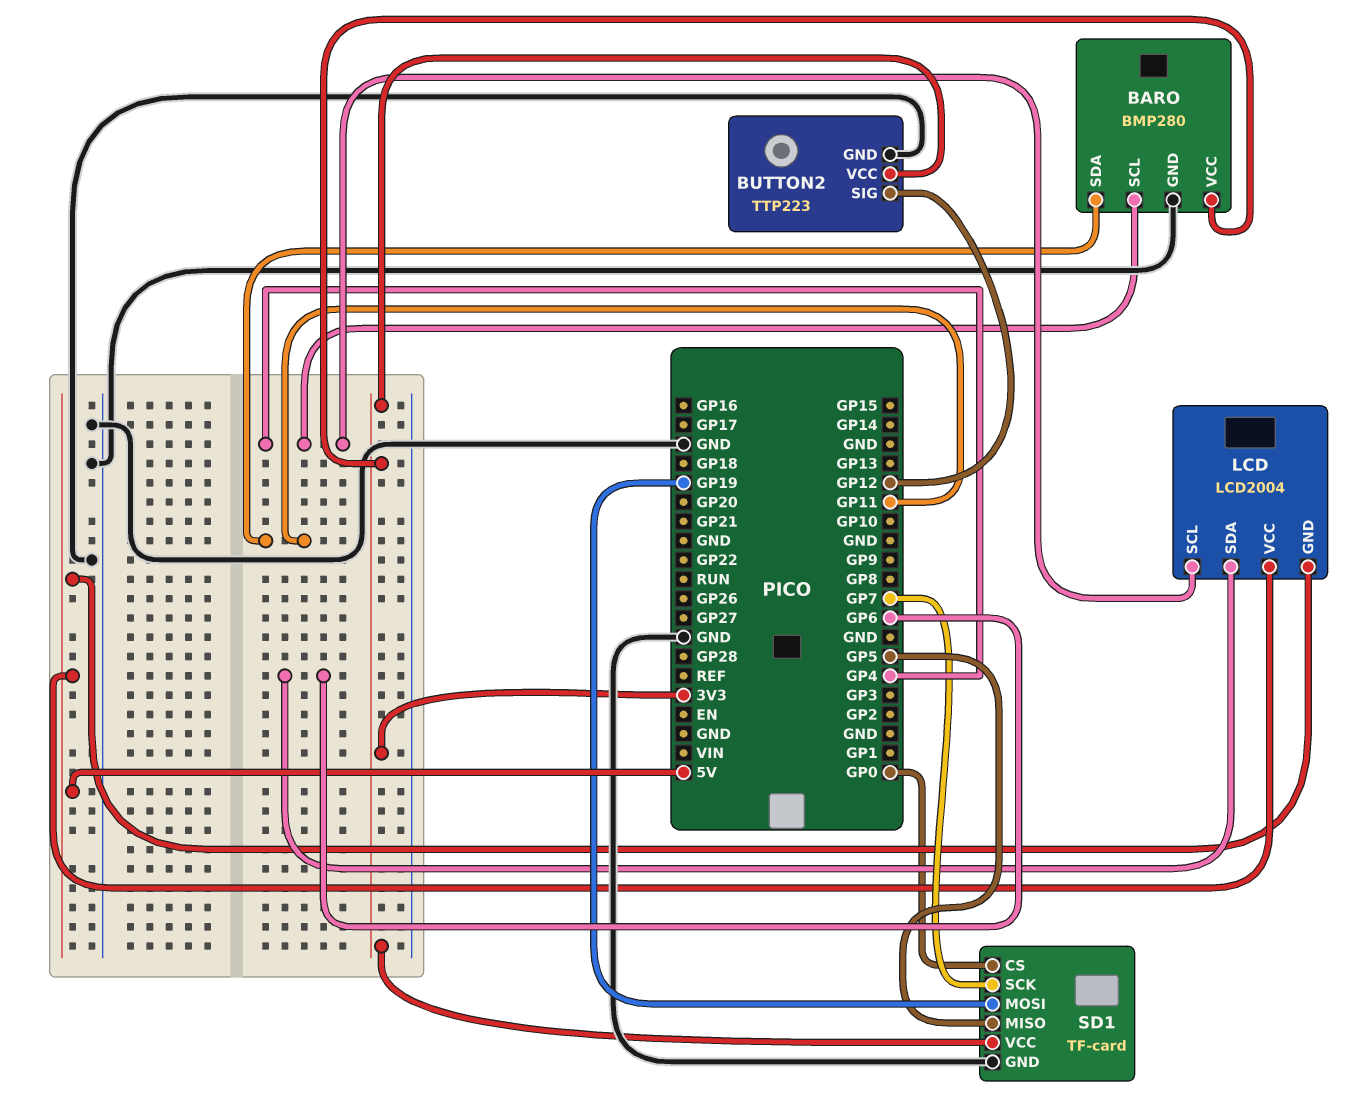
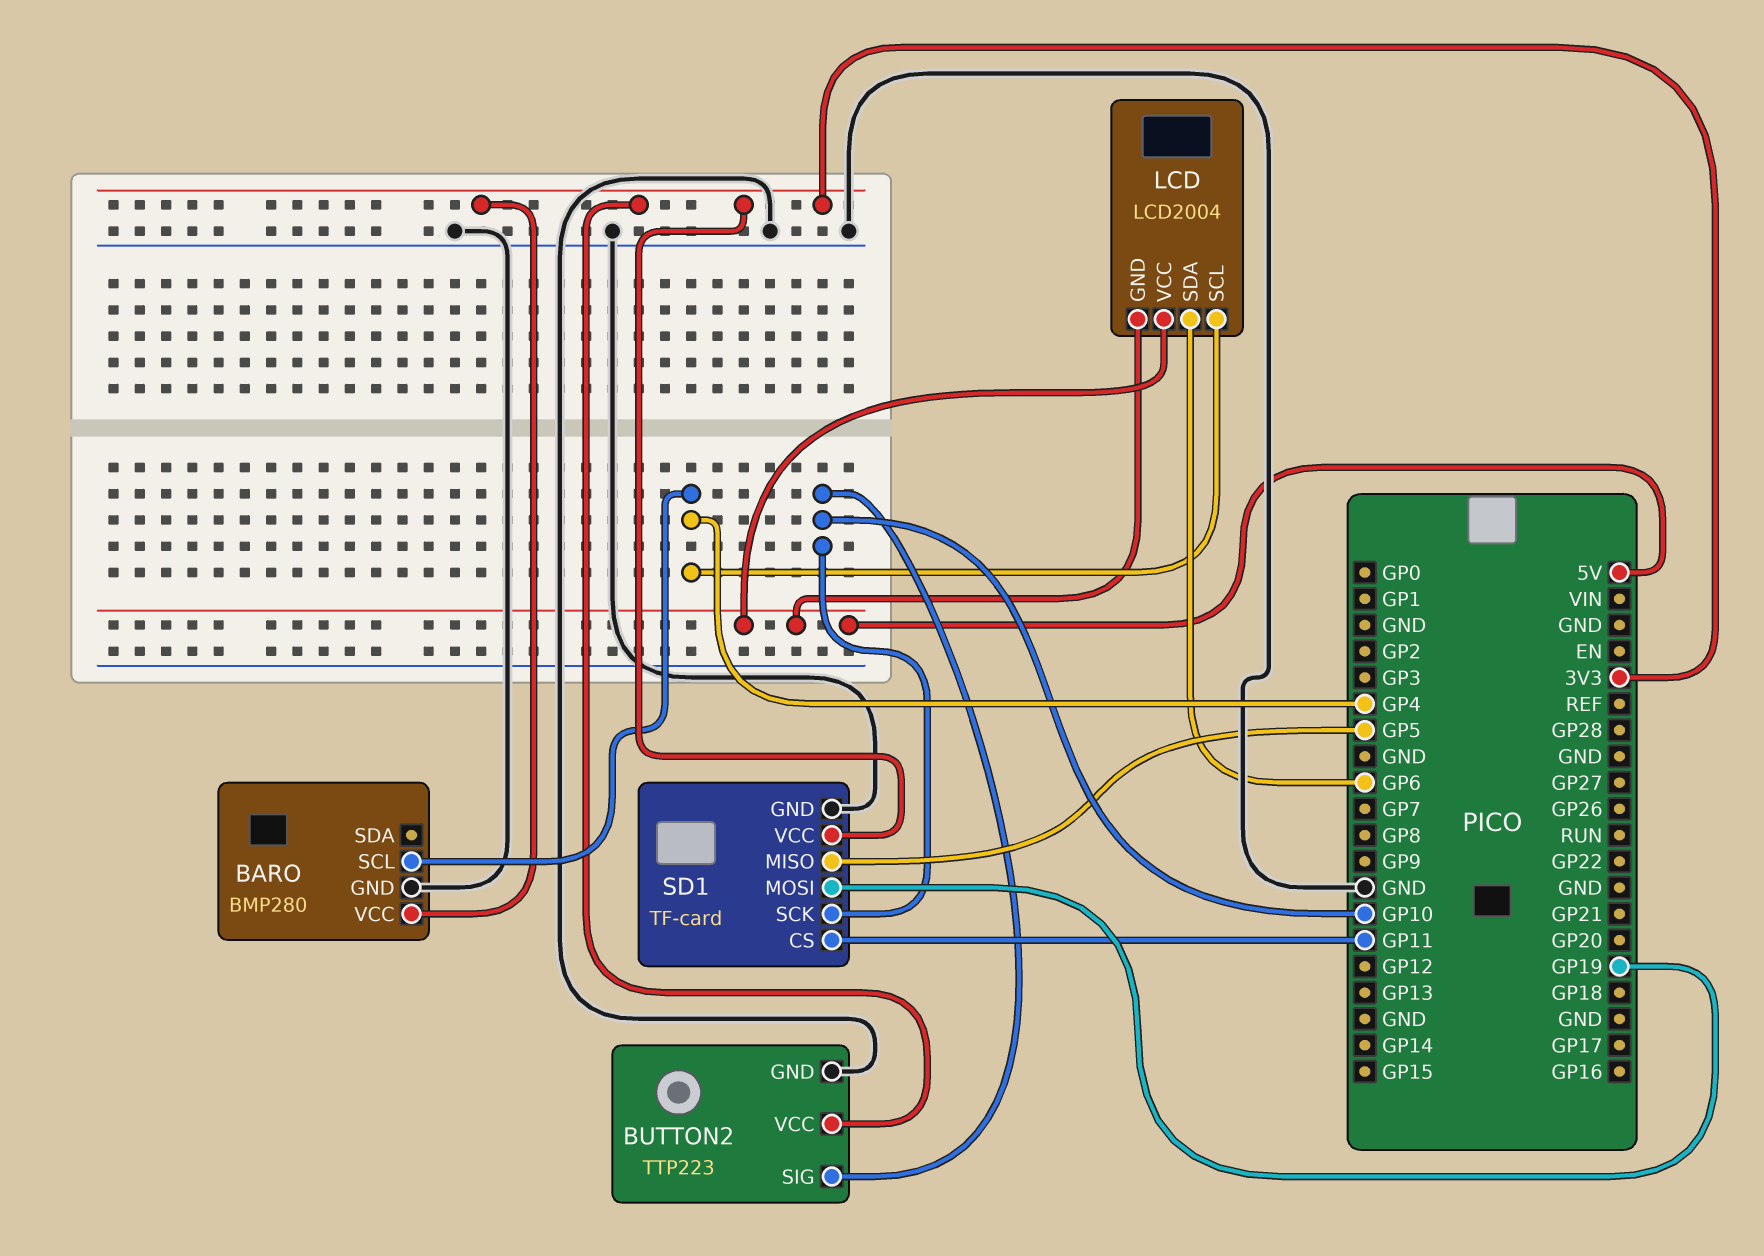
BARO pin SDA: GP11 -> none
BUTTON2 pin SIG: GP12 -> GP10
SD1 pin CS: GP0 -> GP11
SD1 pin SCK: GP7 -> GP10

